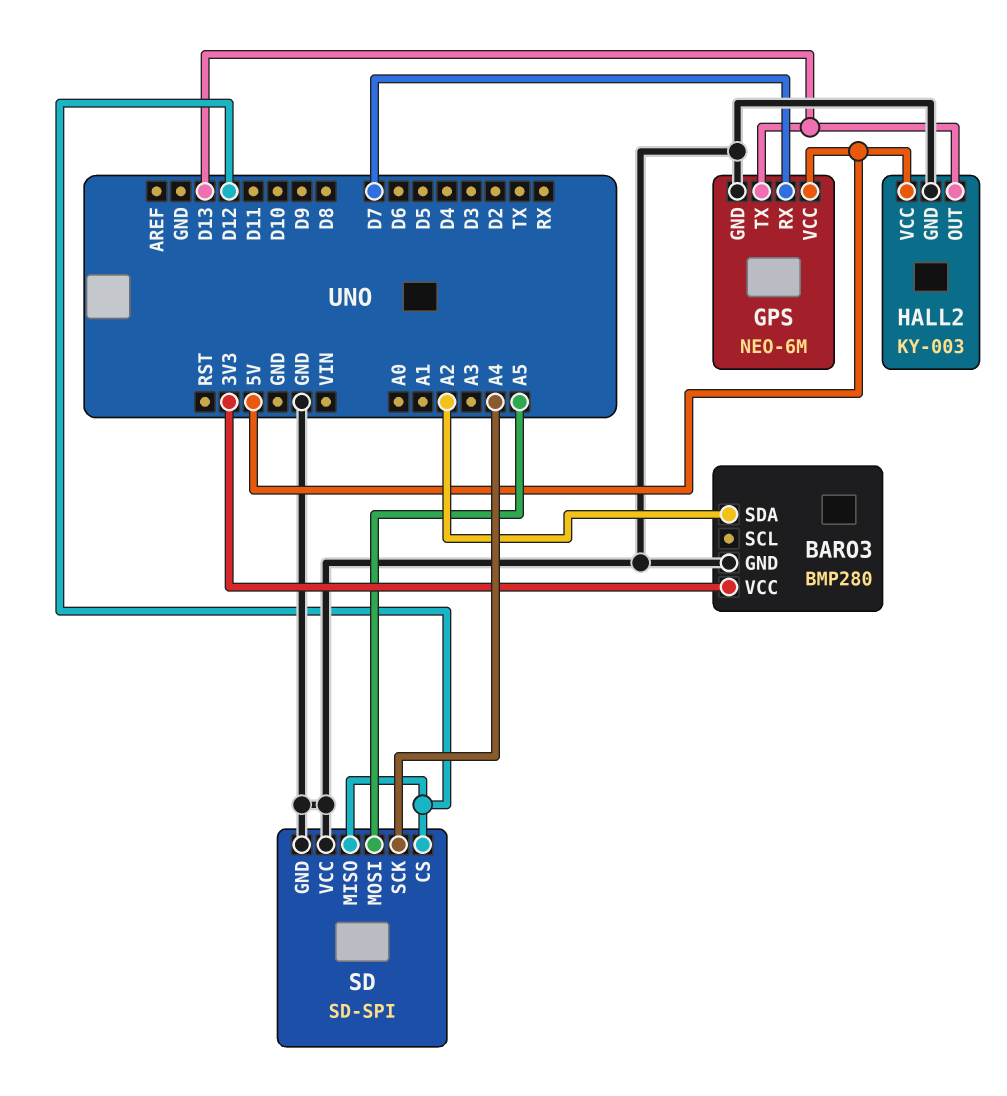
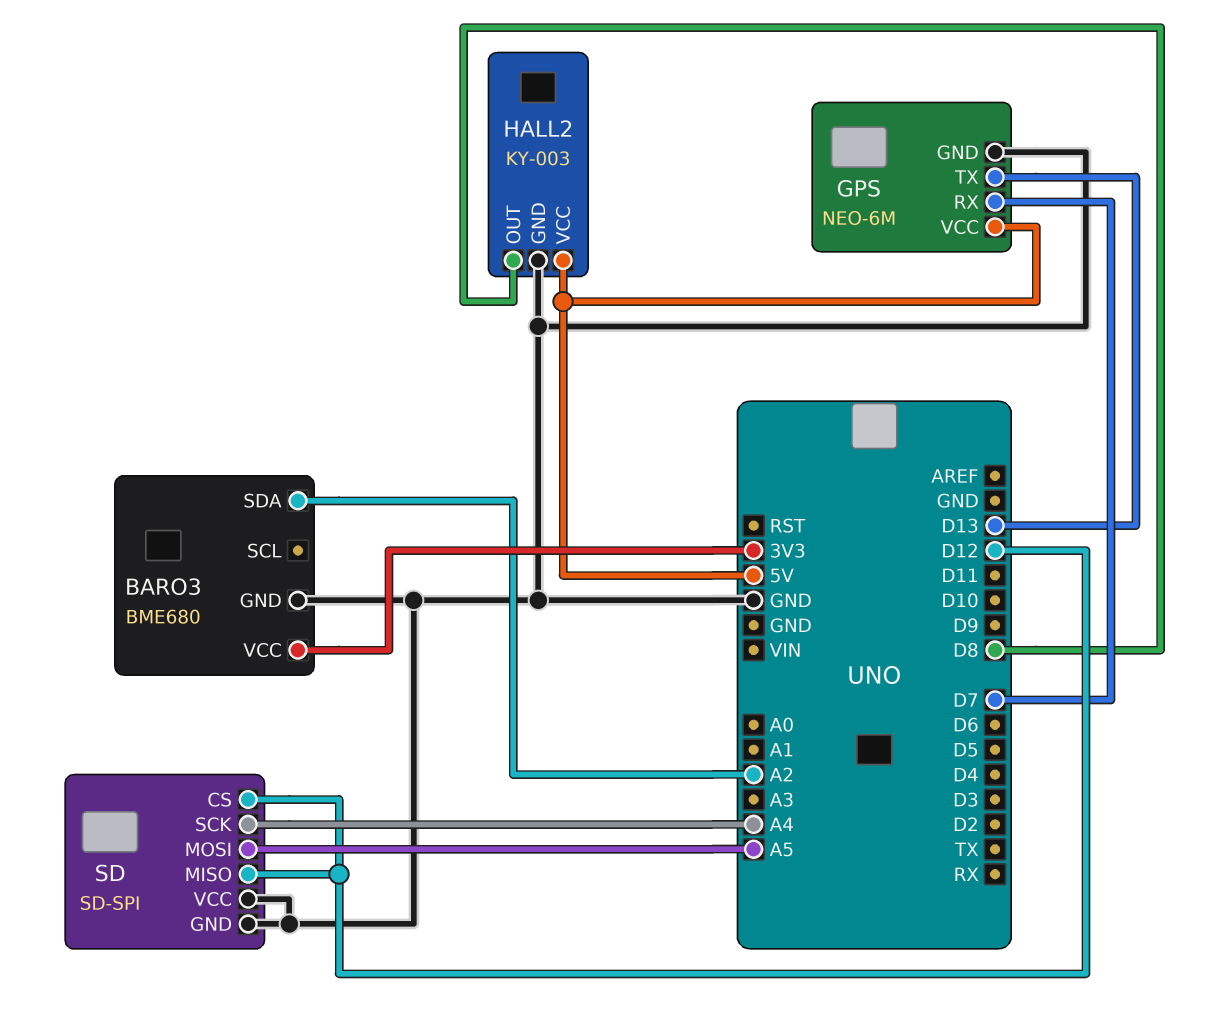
BARO3: BMP280 -> BME680
HALL2 pin OUT: D13 -> D8

